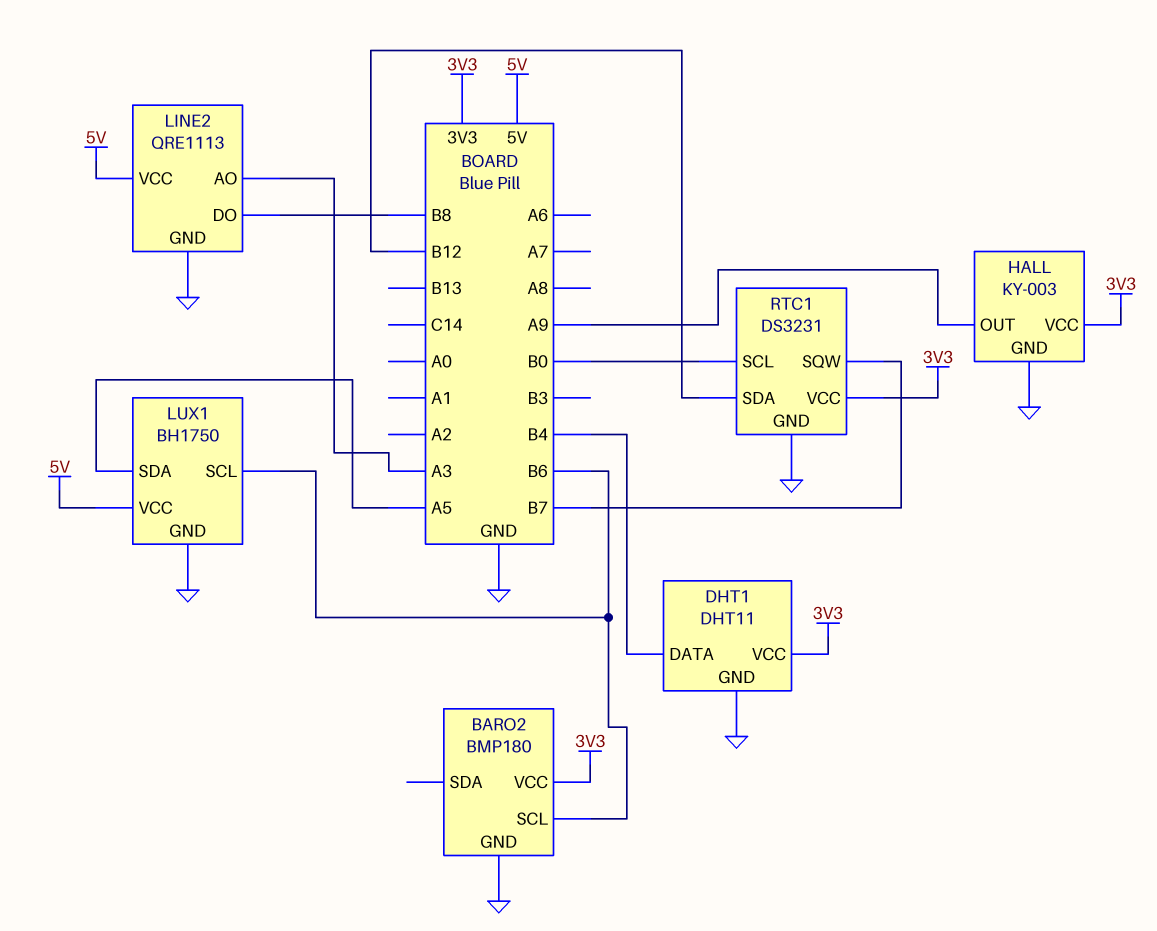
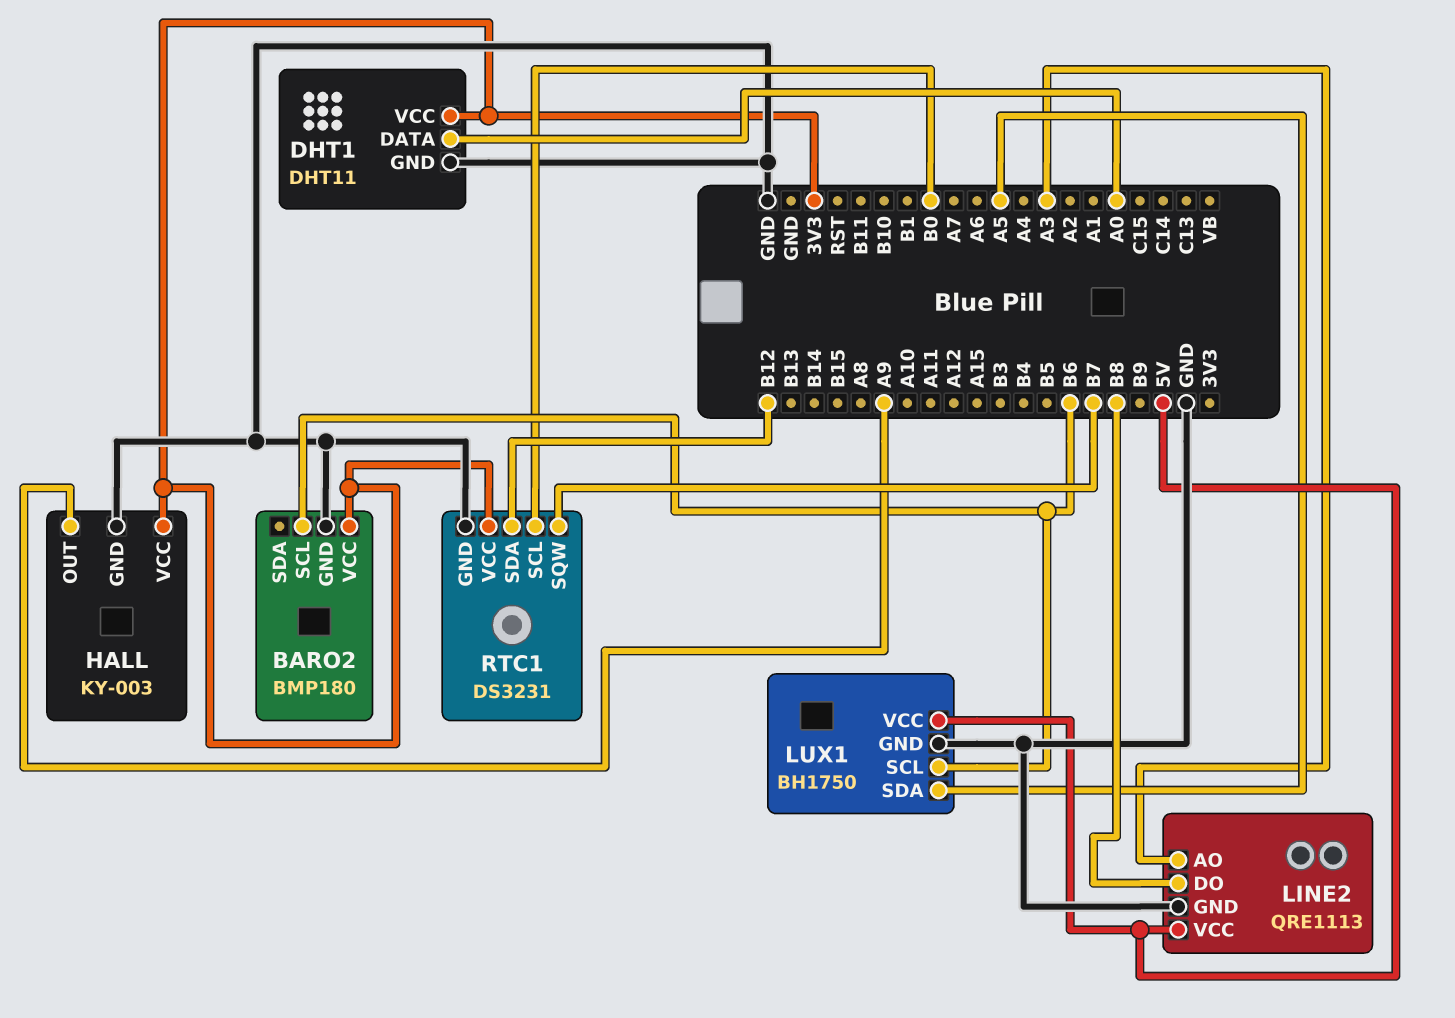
DHT1 pin DATA: B4 -> A0

